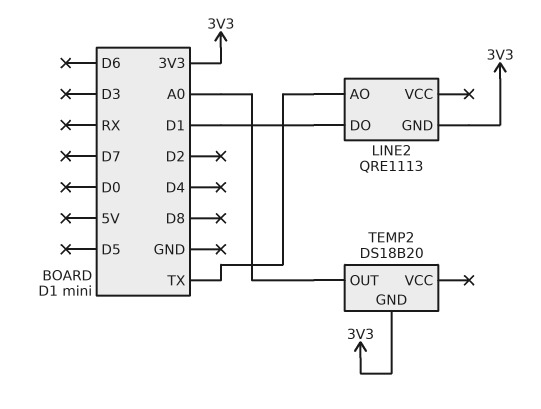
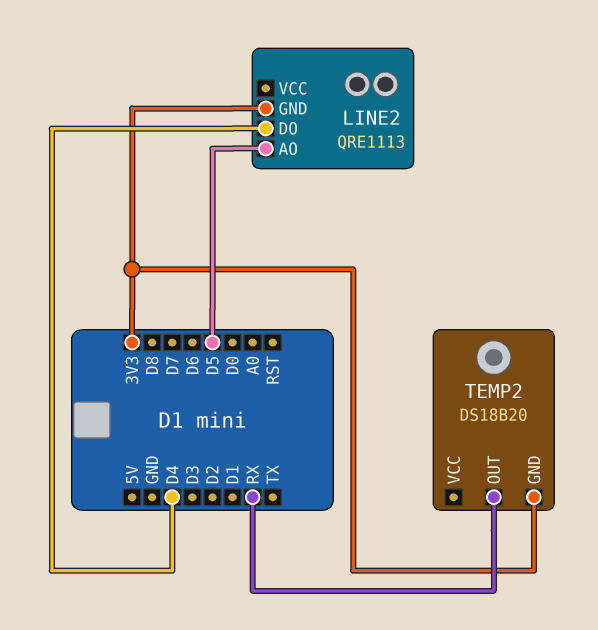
LINE2 pin AO: TX -> D5
LINE2 pin DO: D1 -> D4
TEMP2 pin OUT: A0 -> RX

